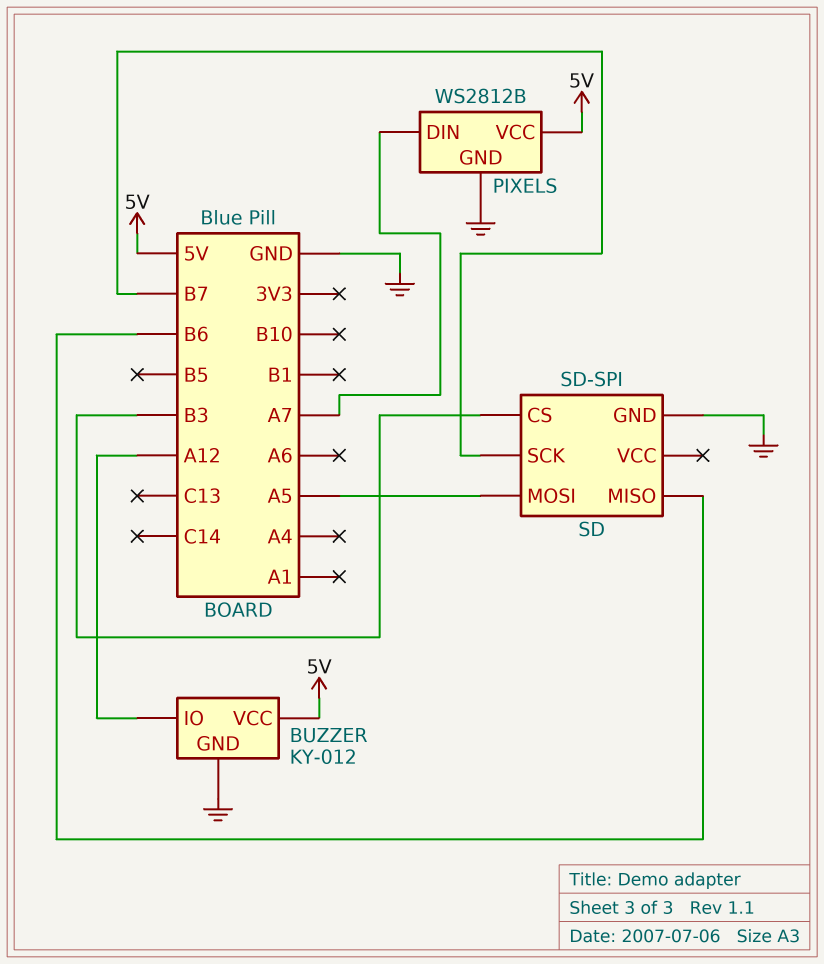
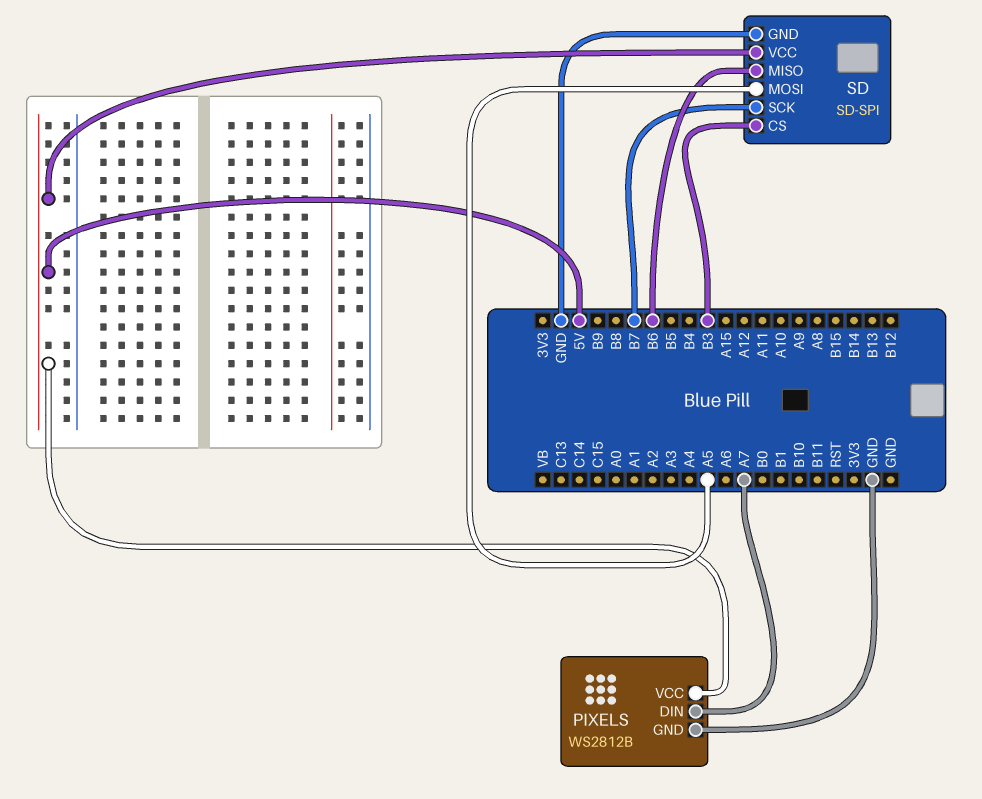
BUZZER: KY-012 -> none
BUZZER pin GND: GND -> none
BUZZER pin IO: A12 -> none
BUZZER pin VCC: 5V -> none
SD pin VCC: none -> 5V

